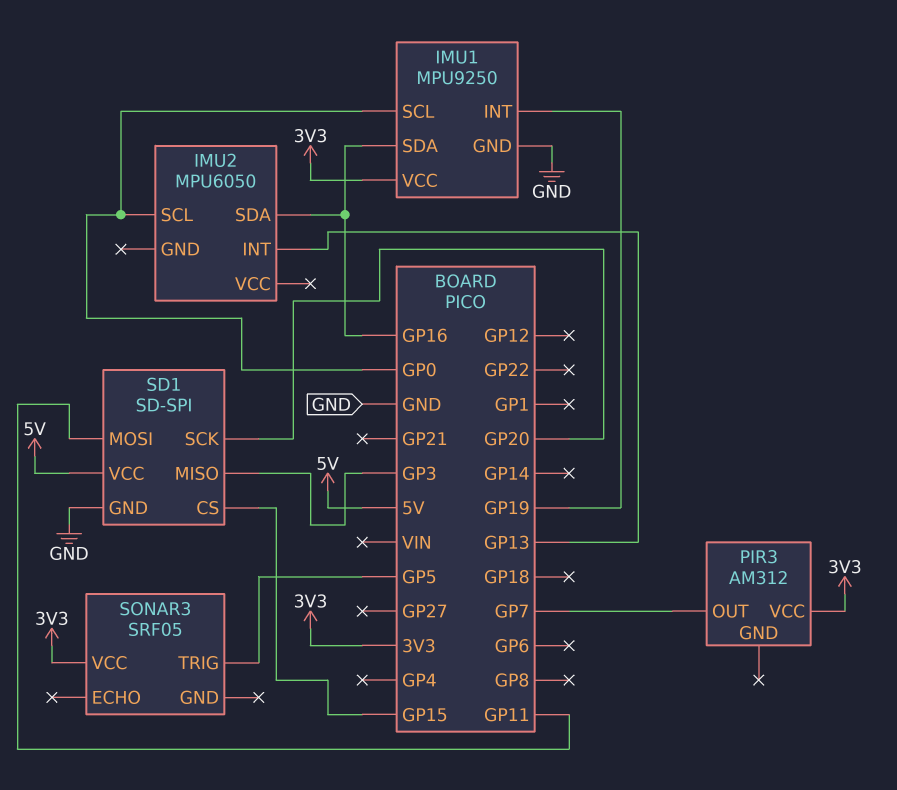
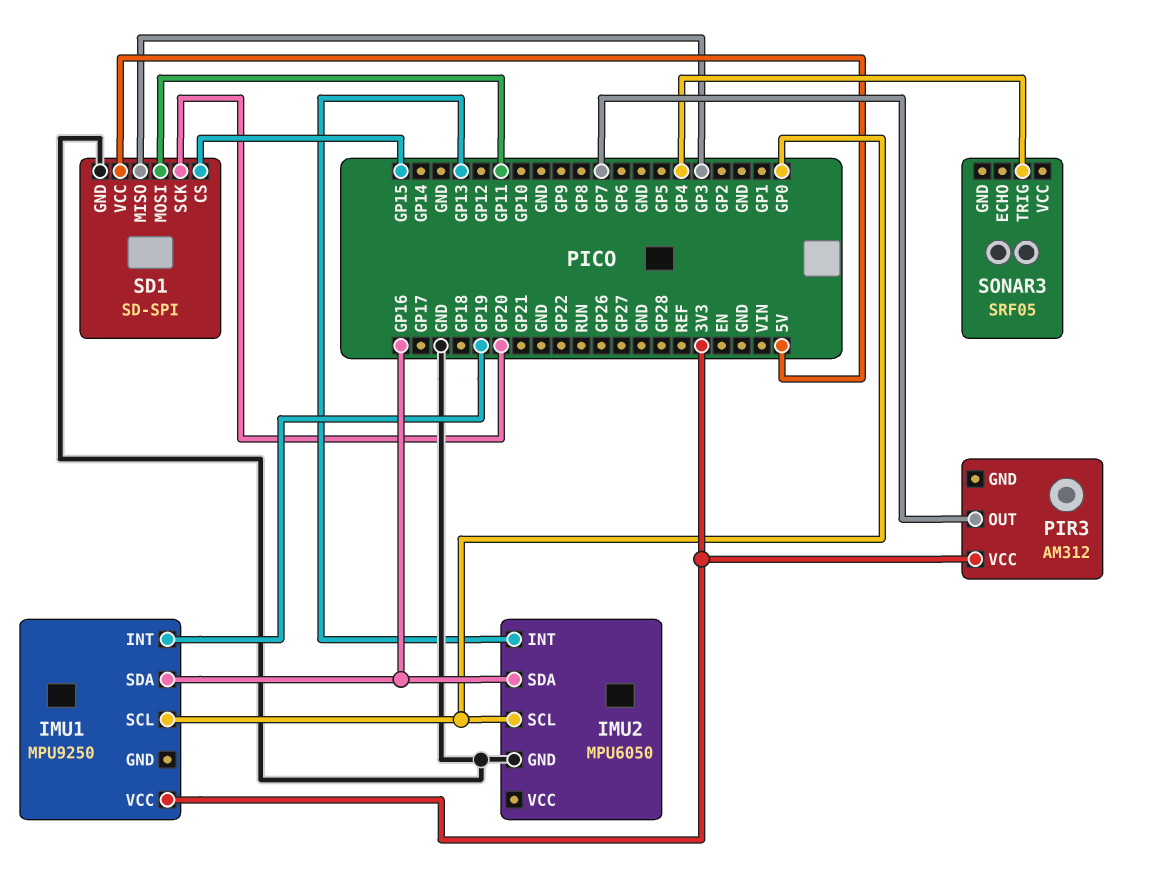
IMU1 pin GND: GND -> none
IMU2 pin GND: none -> GND
SONAR3 pin TRIG: GP5 -> GP4
SONAR3 pin VCC: 3V3 -> none

